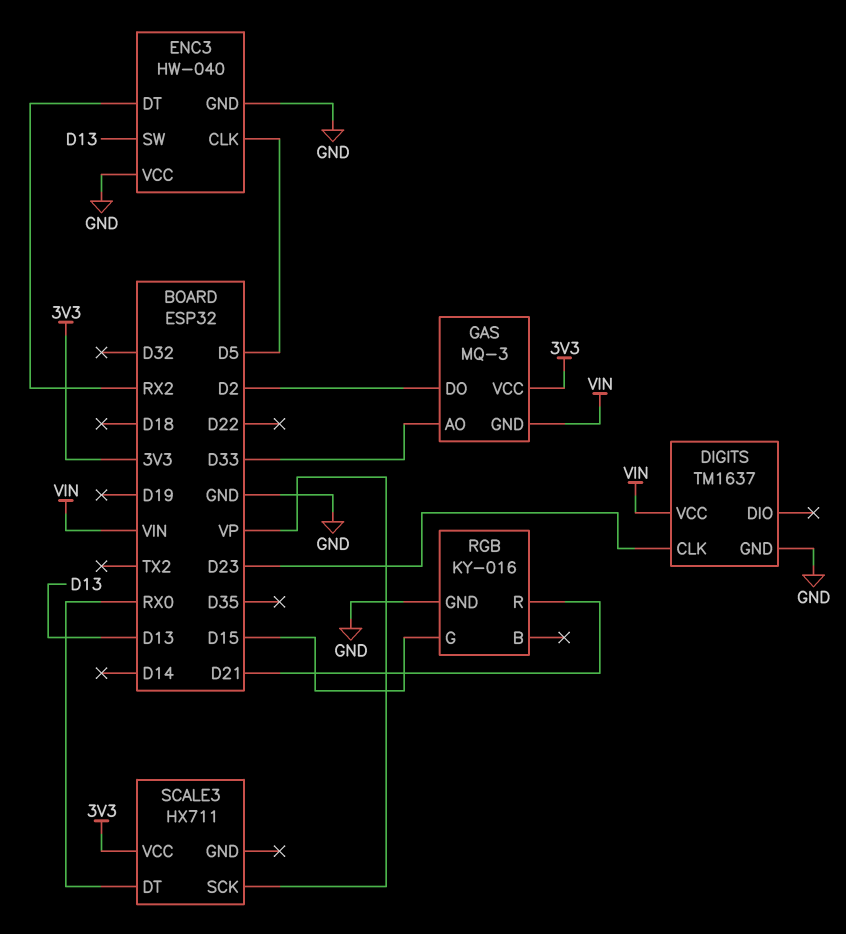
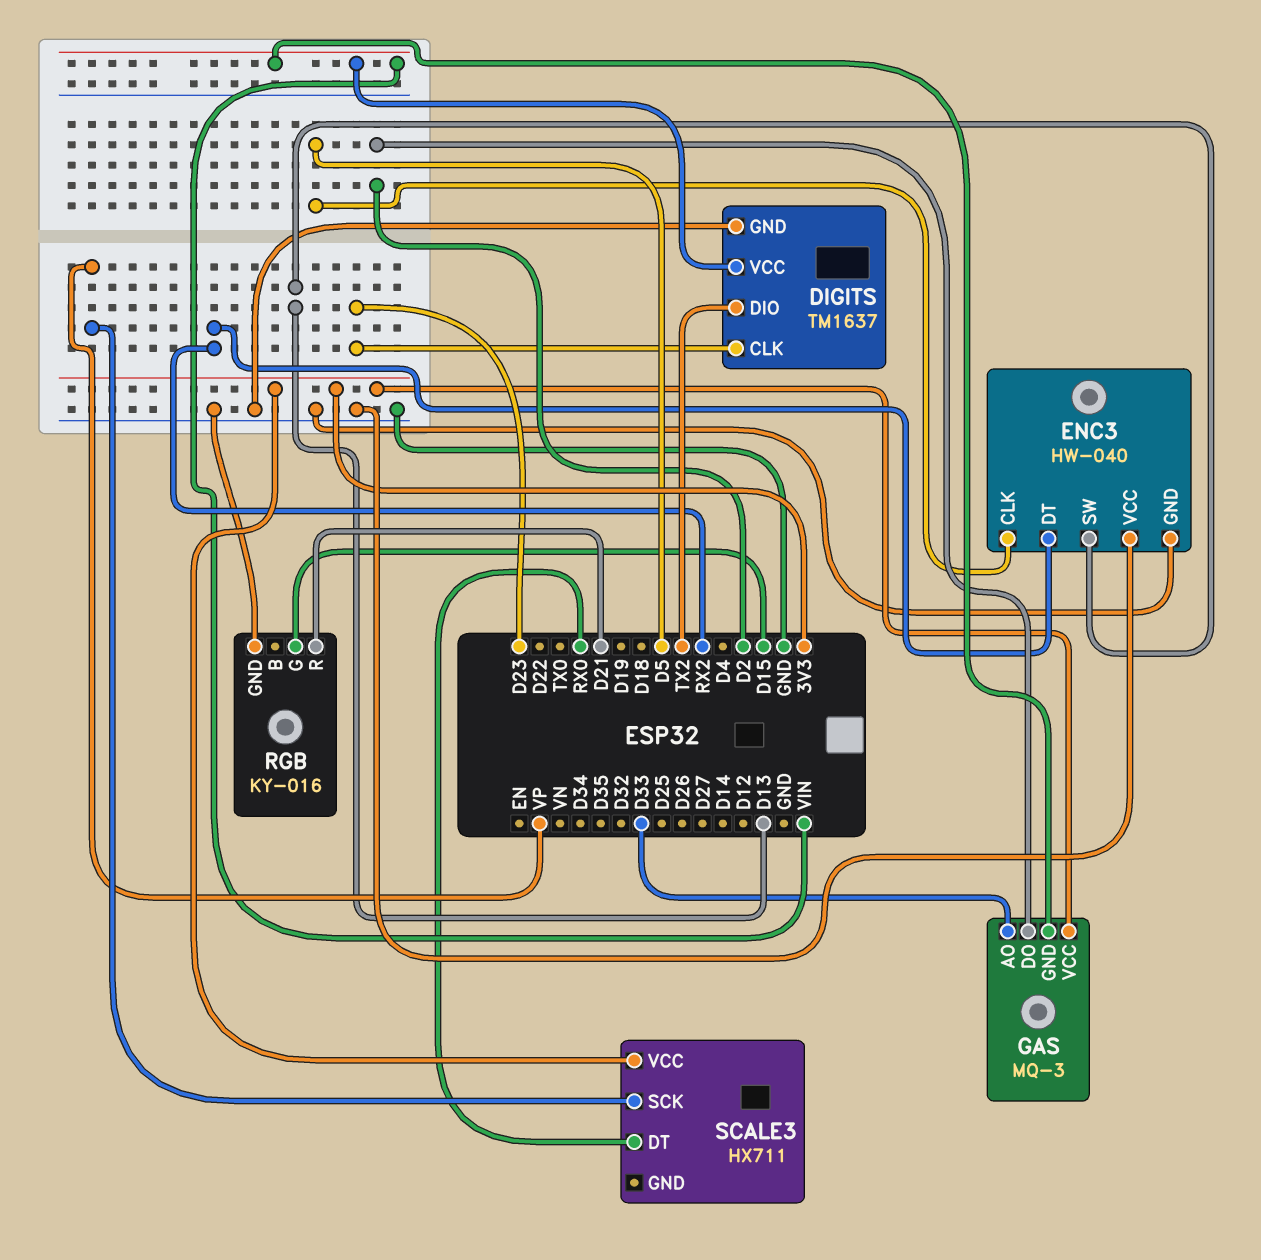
DIGITS pin DIO: none -> TX2

